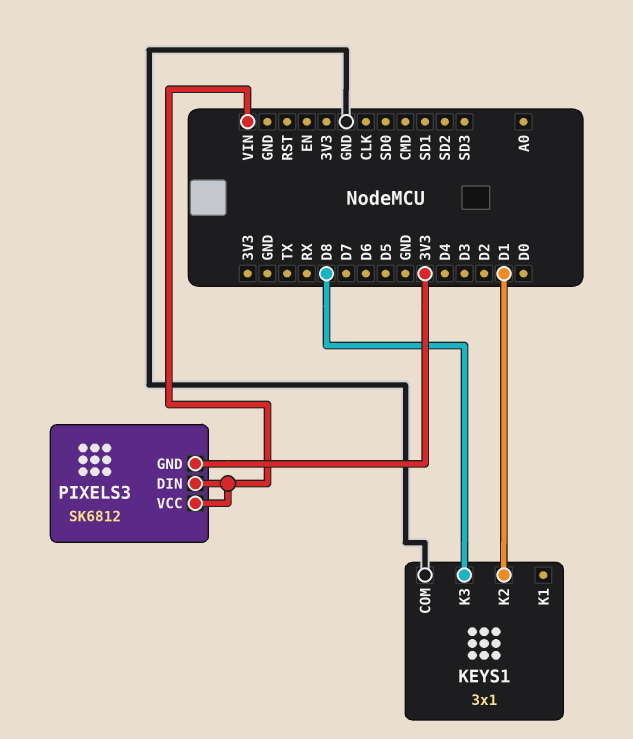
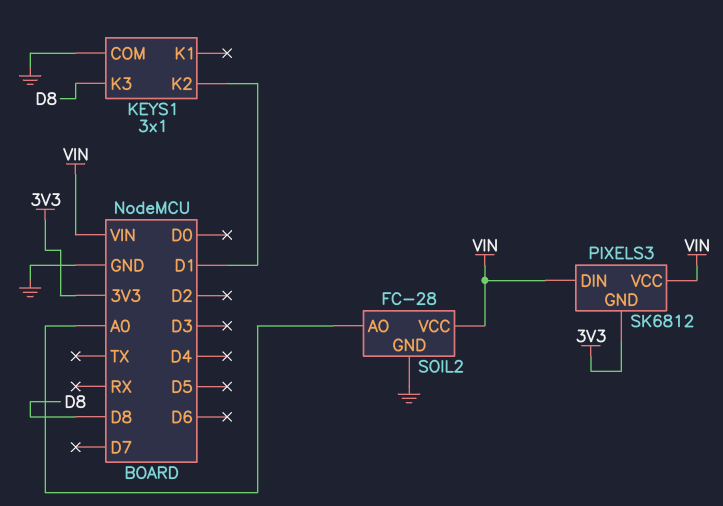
SOIL2: none -> FC-28
SOIL2 pin AO: none -> A0
SOIL2 pin GND: none -> GND
SOIL2 pin VCC: none -> VIN

